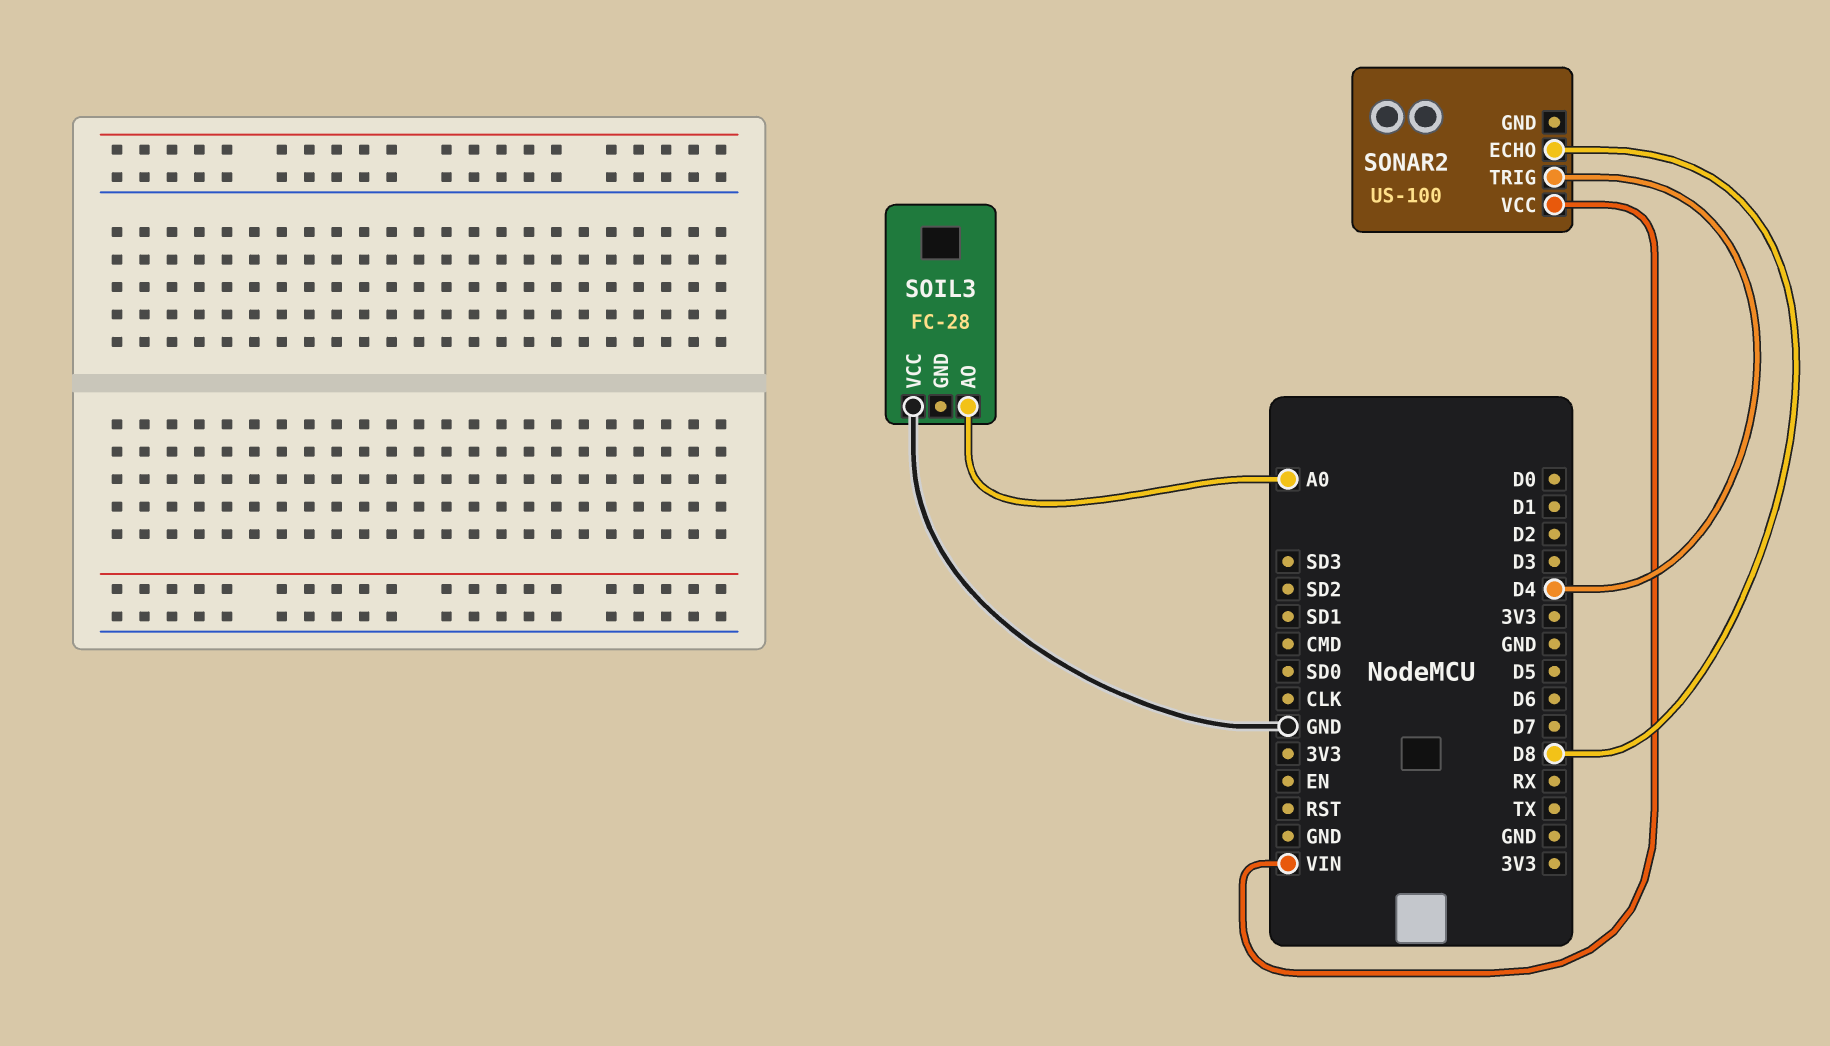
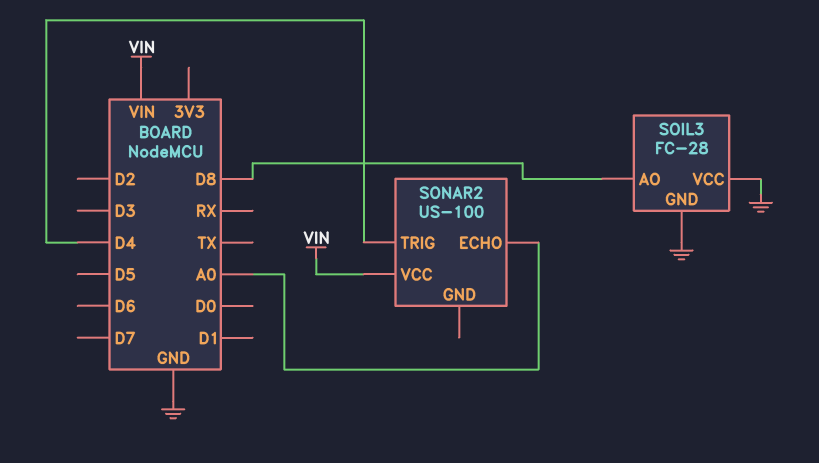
SOIL3 pin AO: A0 -> D8
SOIL3 pin GND: none -> GND
SONAR2 pin ECHO: D8 -> A0

